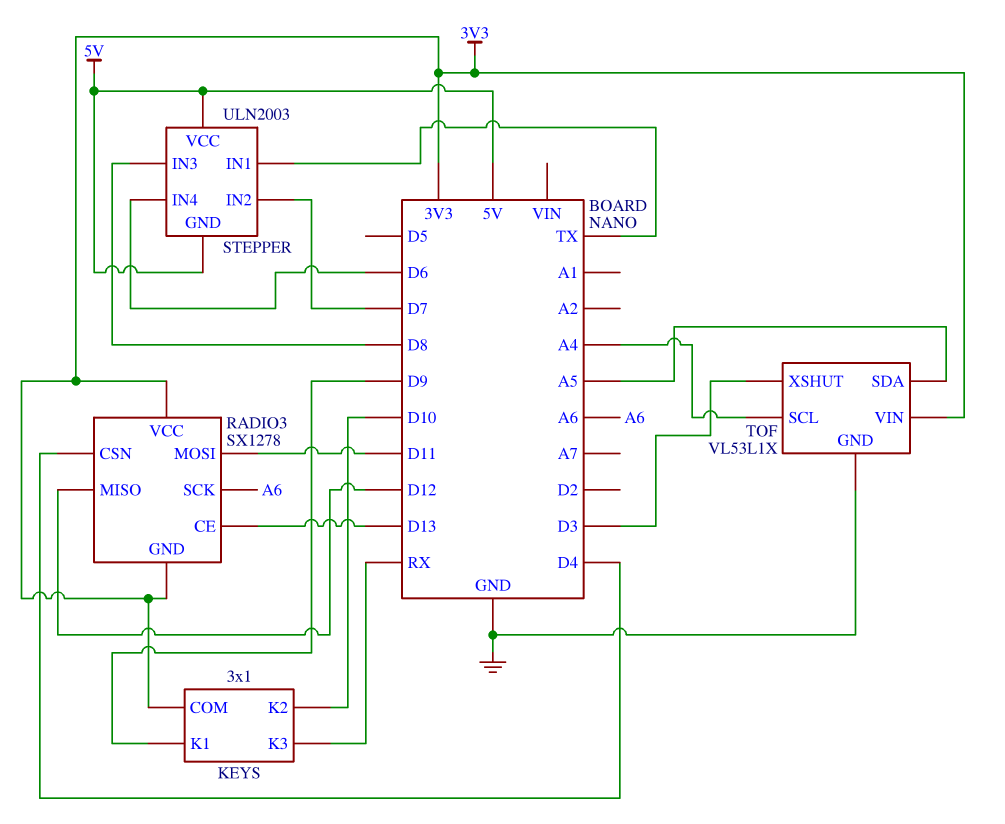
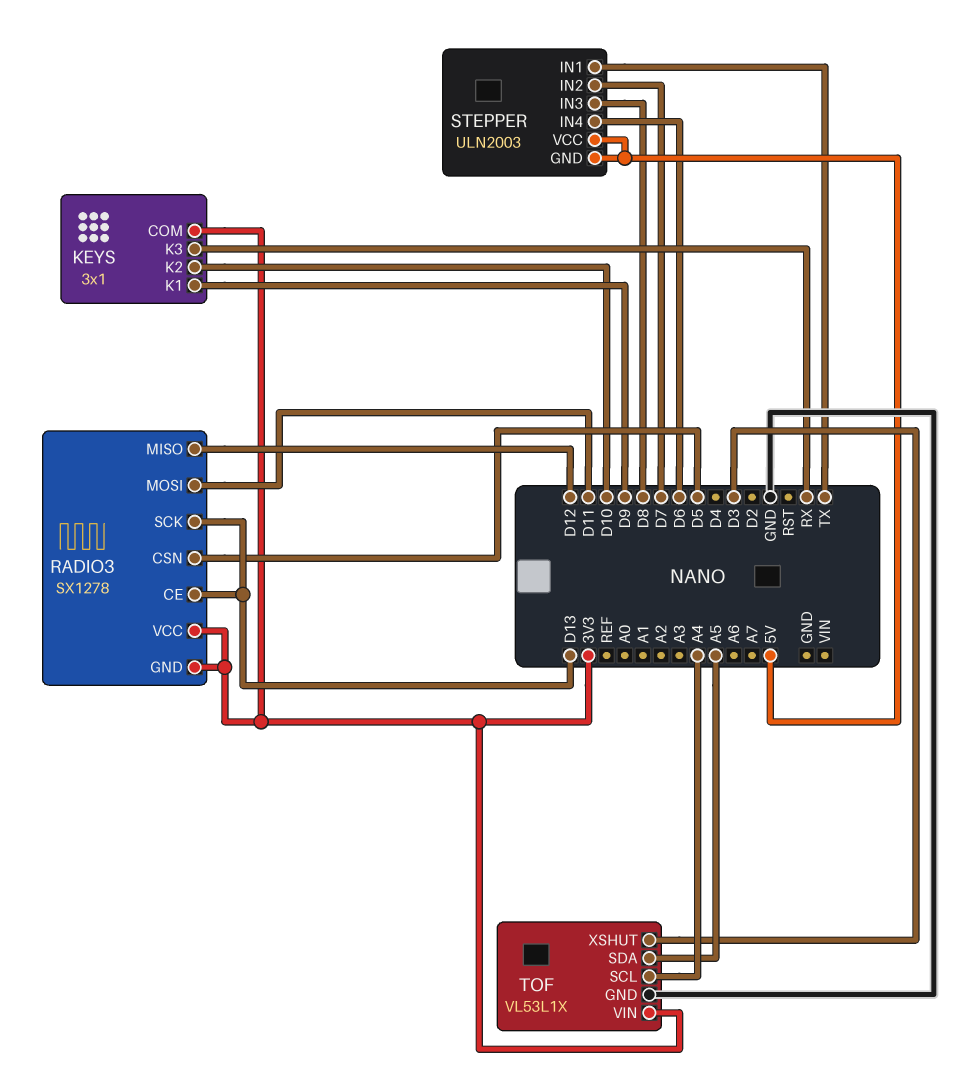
RADIO3 pin CSN: D4 -> D5
RADIO3 pin SCK: A6 -> D13

